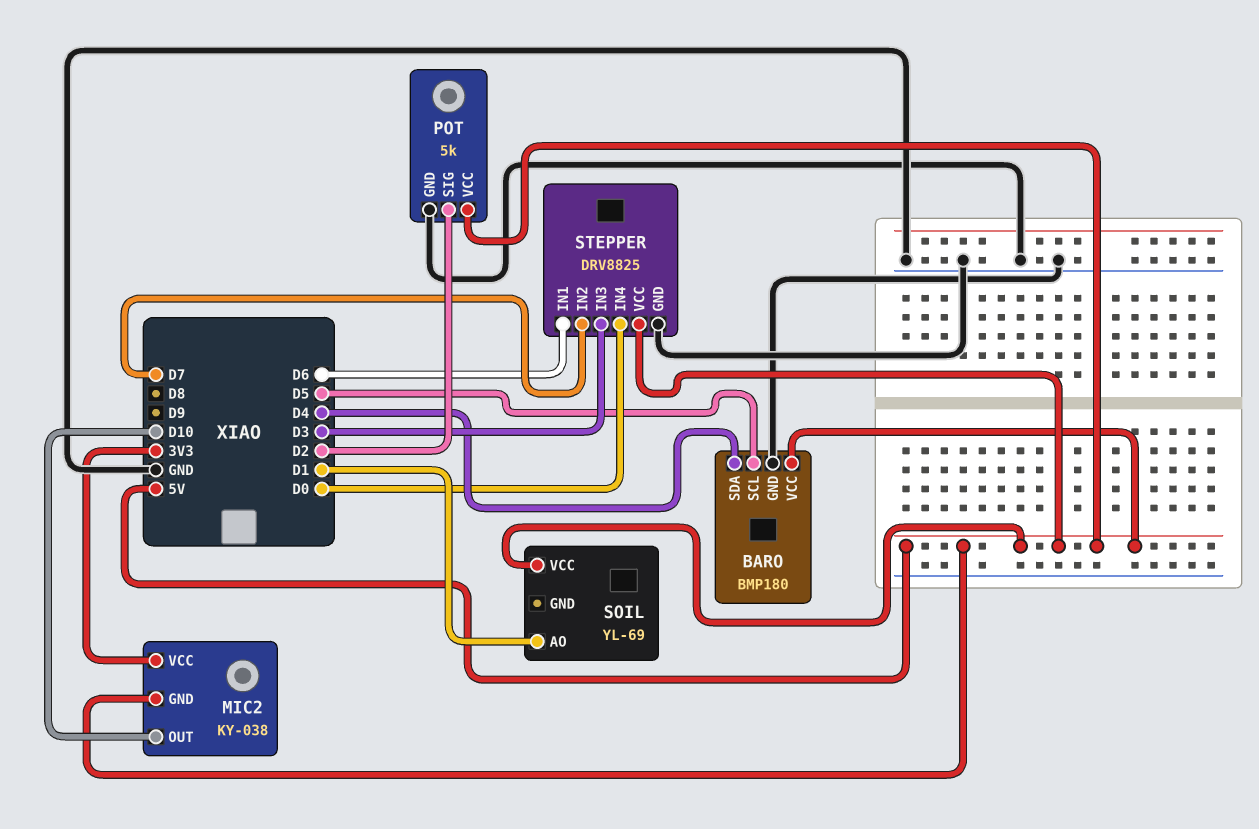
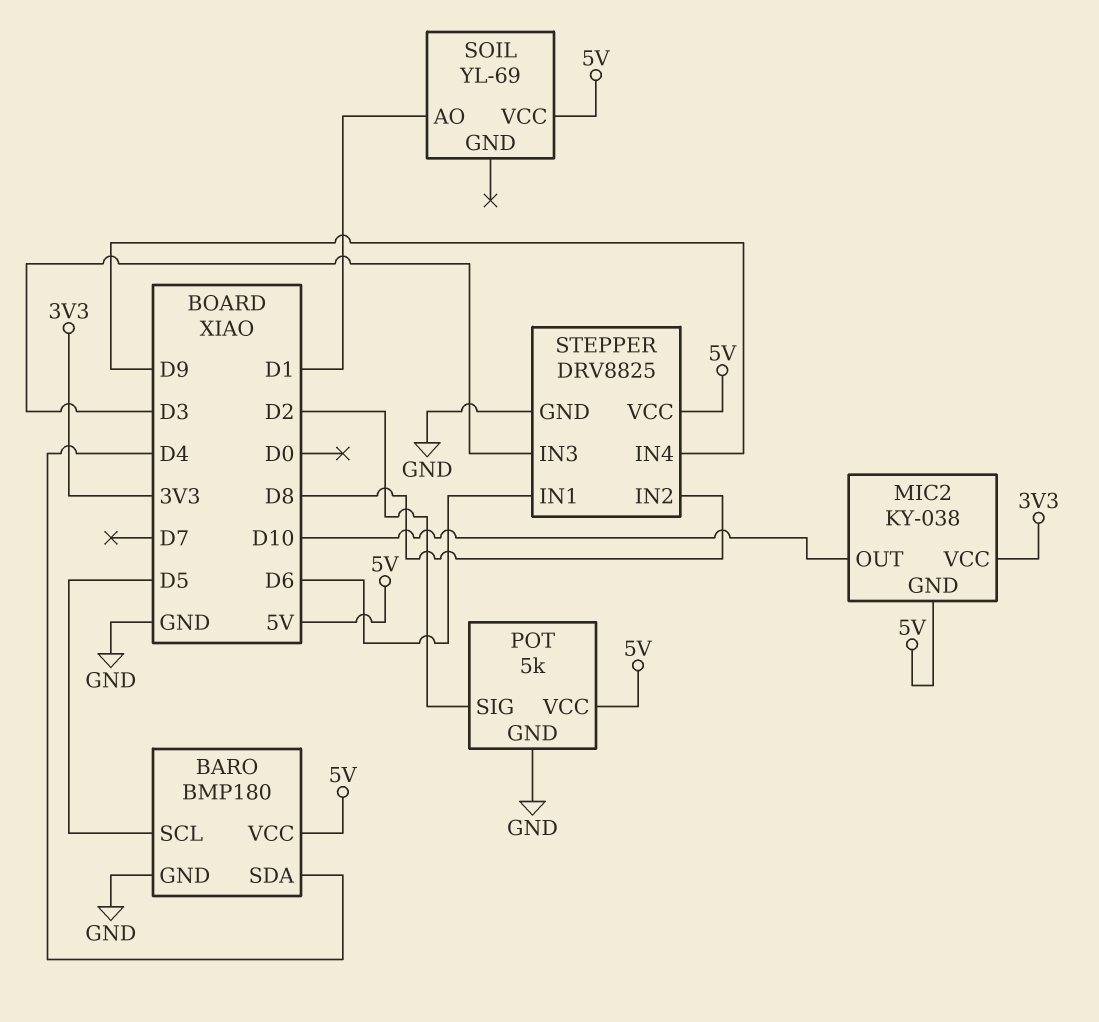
STEPPER pin IN2: D7 -> D8
STEPPER pin IN4: D0 -> D9

